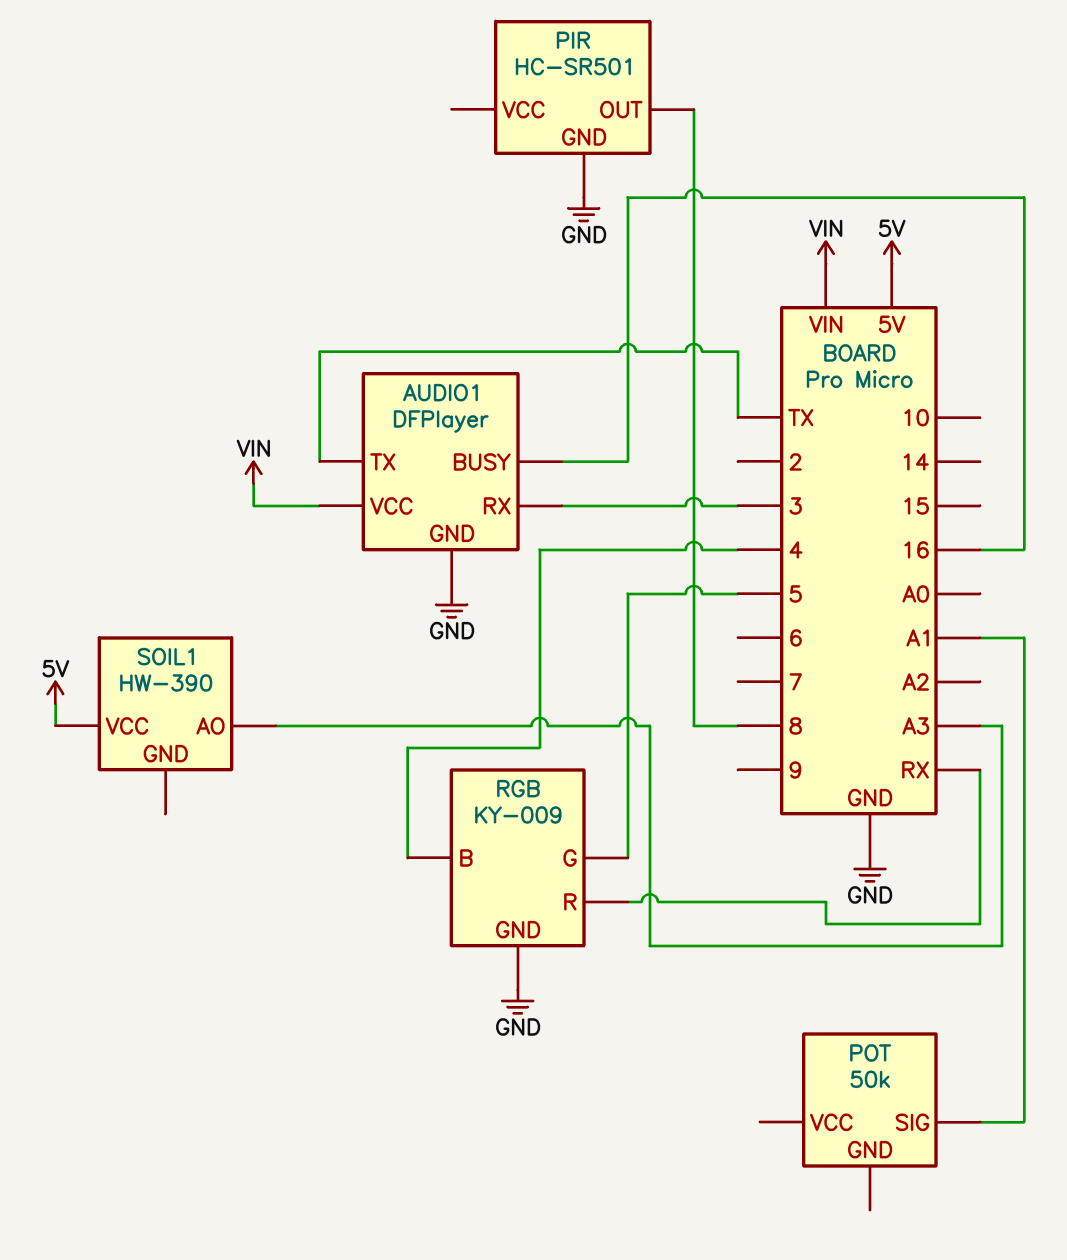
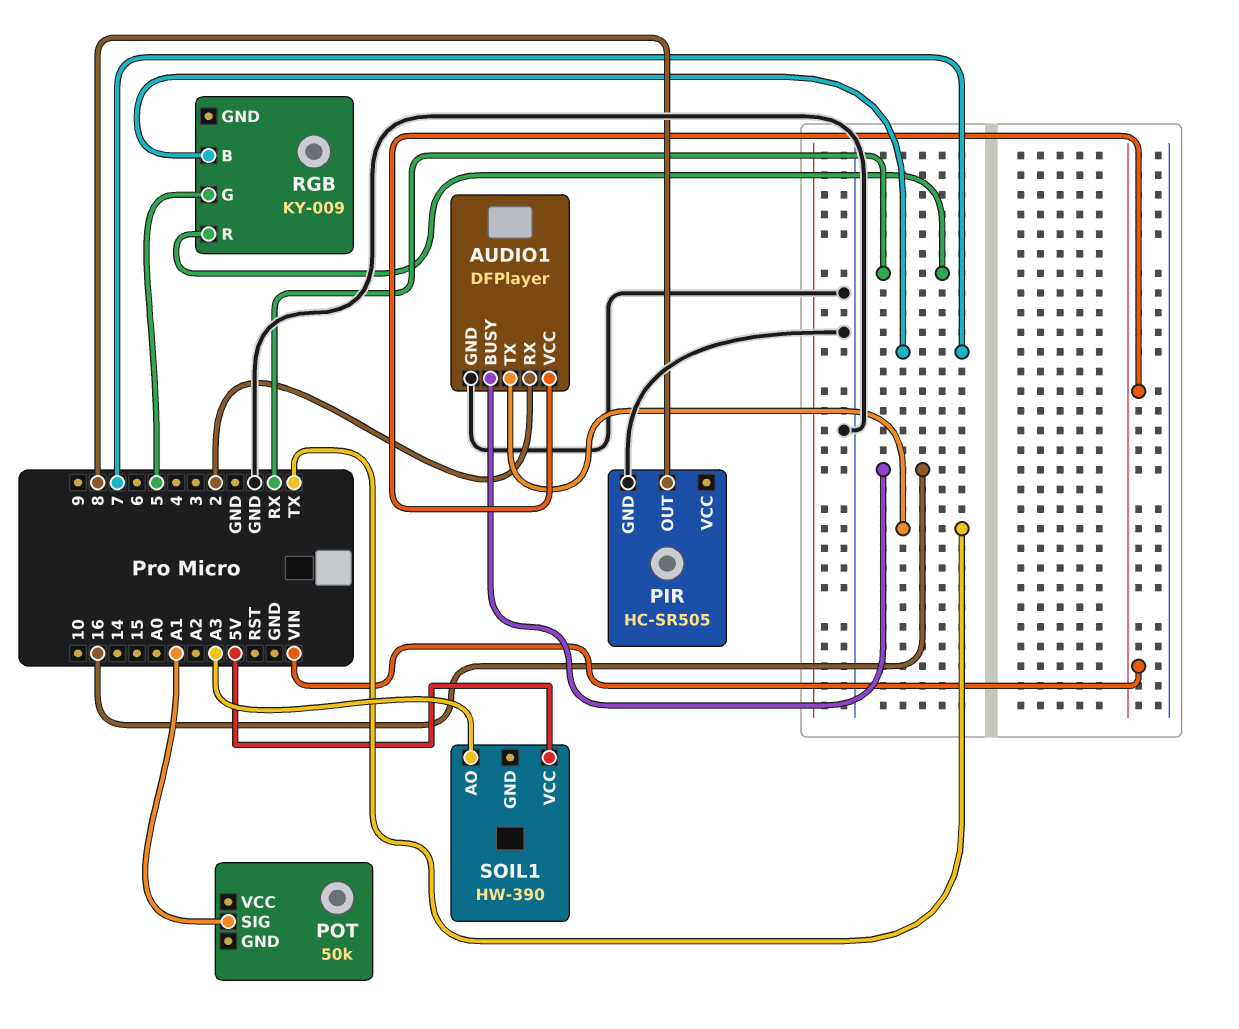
AUDIO1 pin RX: 3 -> 2
PIR: HC-SR501 -> HC-SR505
RGB pin B: 4 -> 7
RGB pin GND: GND -> none

